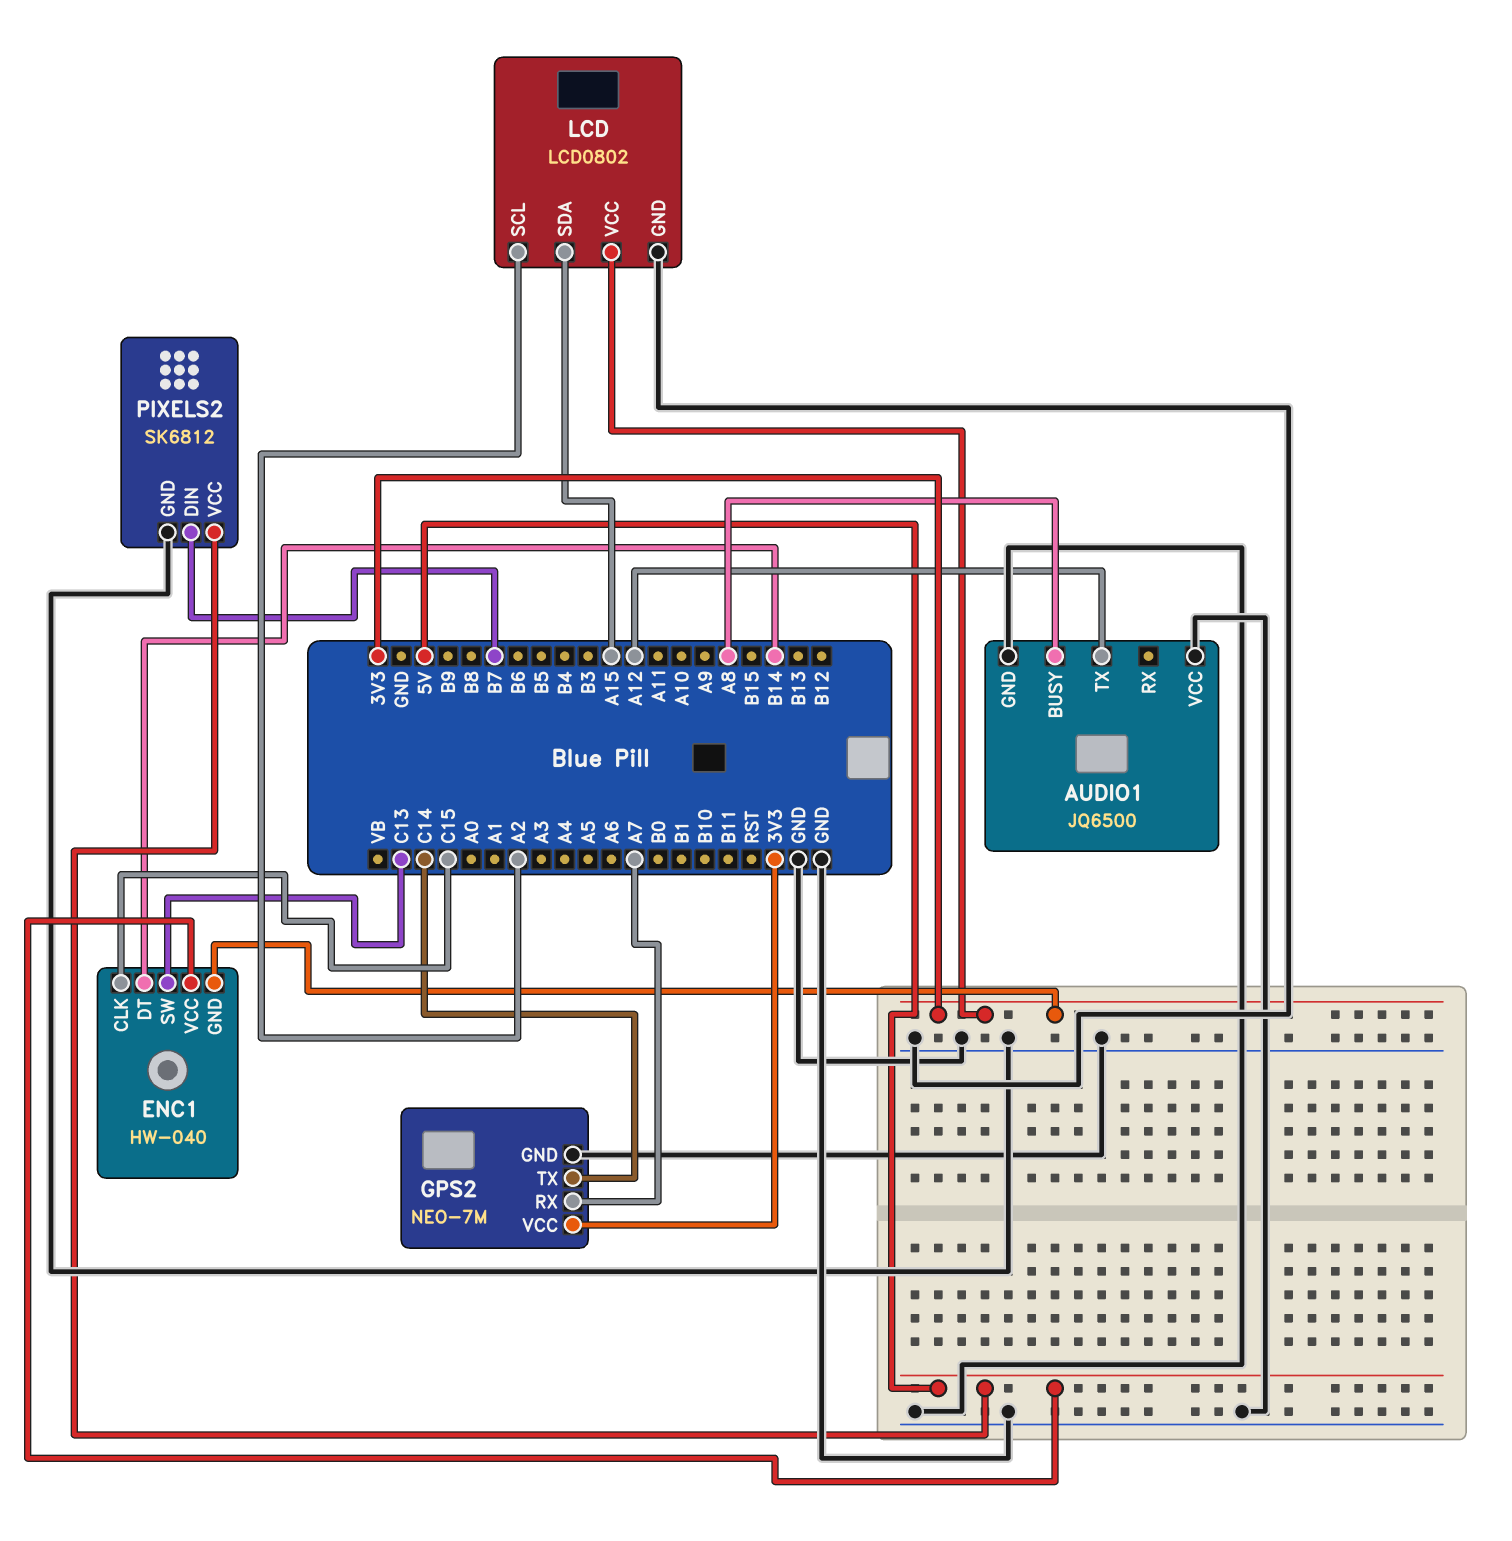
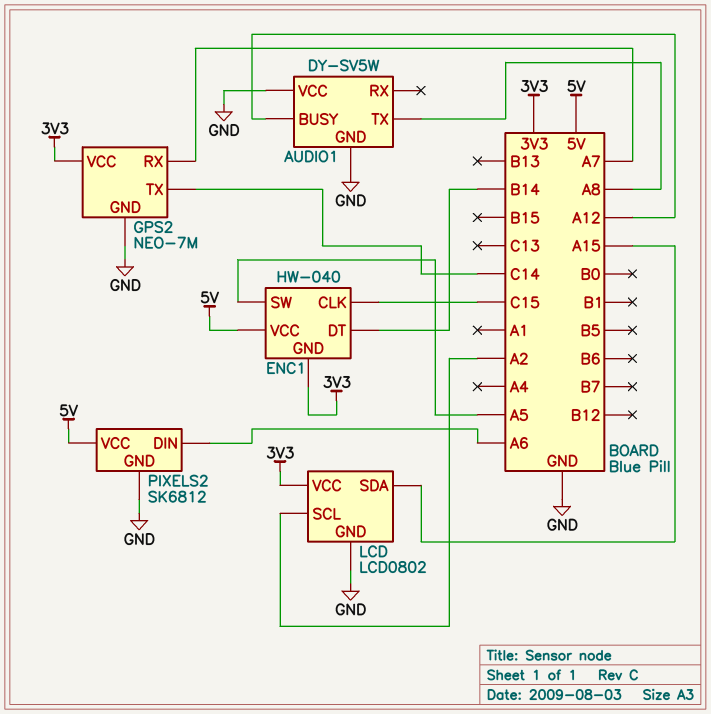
AUDIO1: JQ6500 -> DY-SV5W
AUDIO1 pin BUSY: A8 -> A12
AUDIO1 pin TX: A12 -> A8
ENC1 pin SW: C13 -> A5
PIXELS2 pin DIN: B7 -> A6

